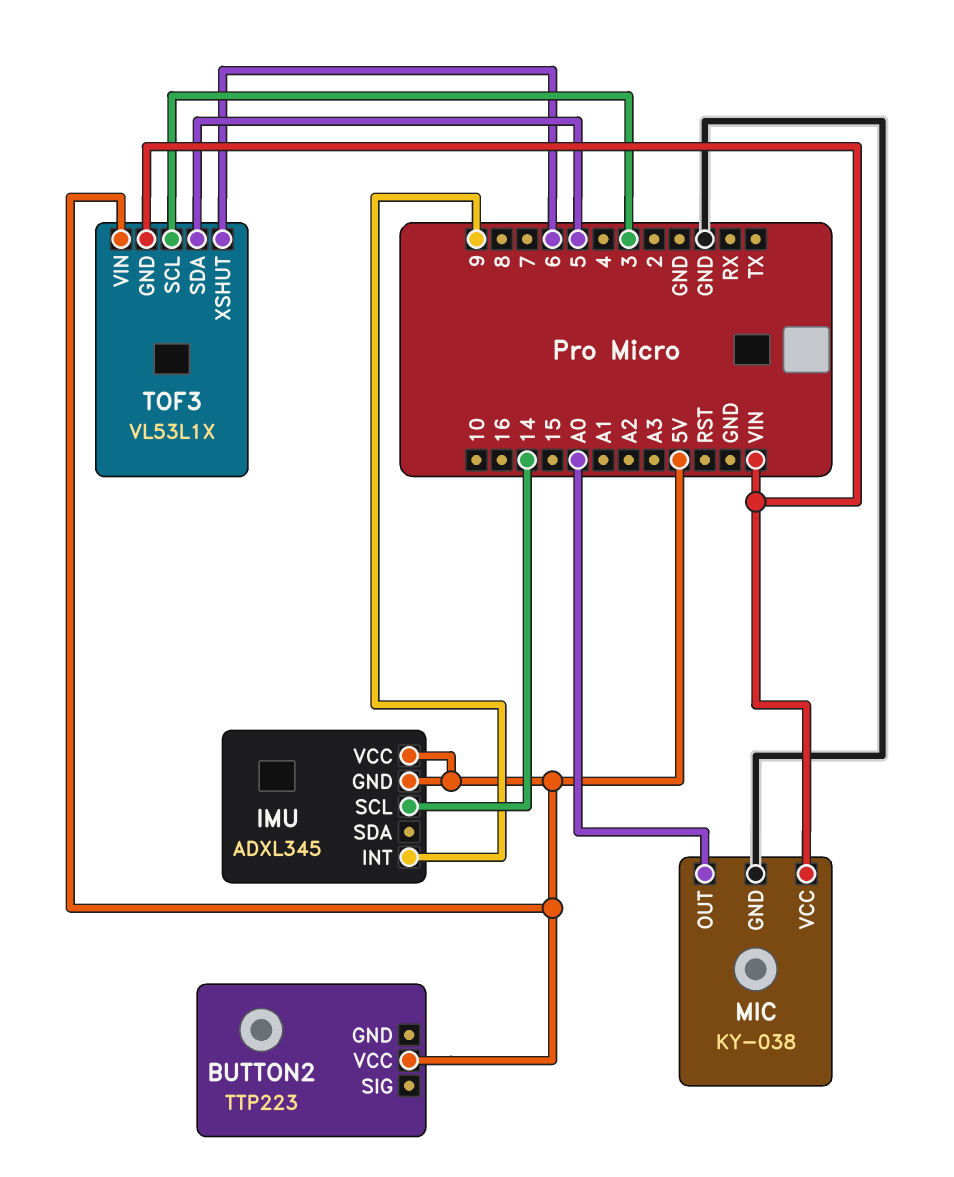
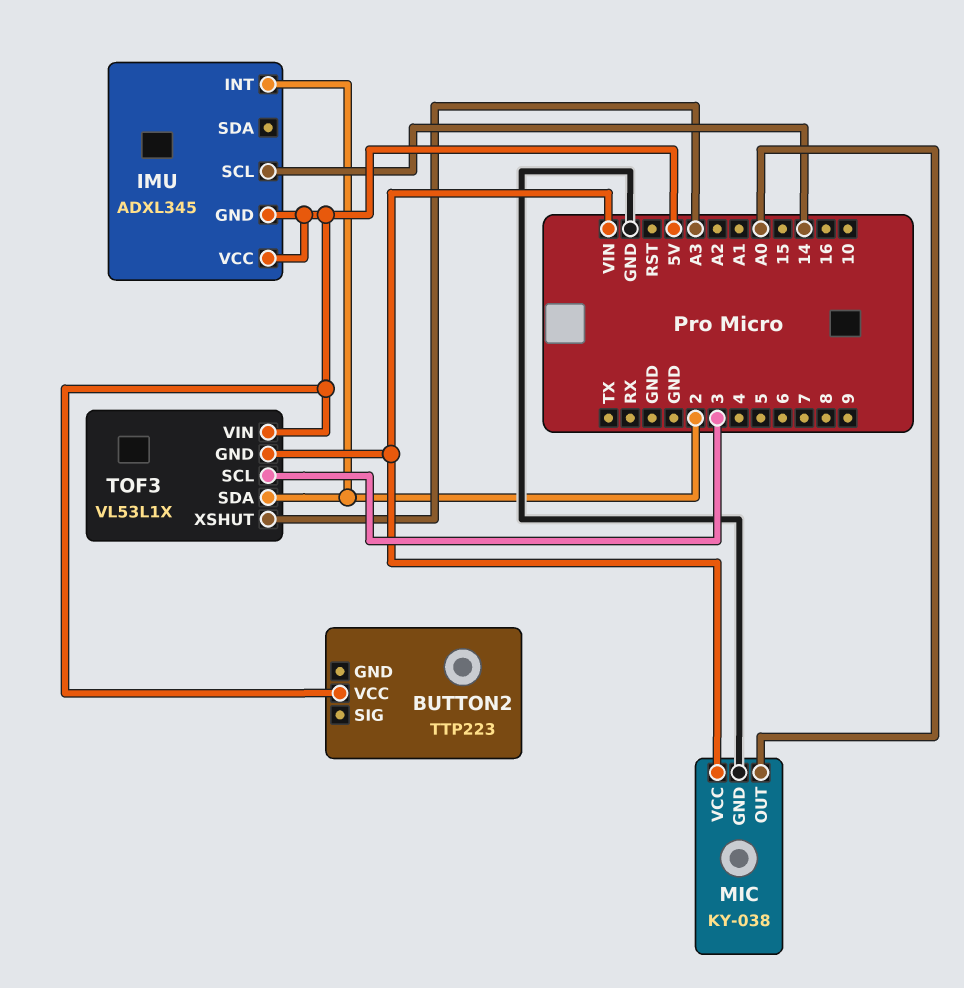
IMU pin INT: 9 -> 2
TOF3 pin SDA: 5 -> 2
TOF3 pin XSHUT: 6 -> A3

